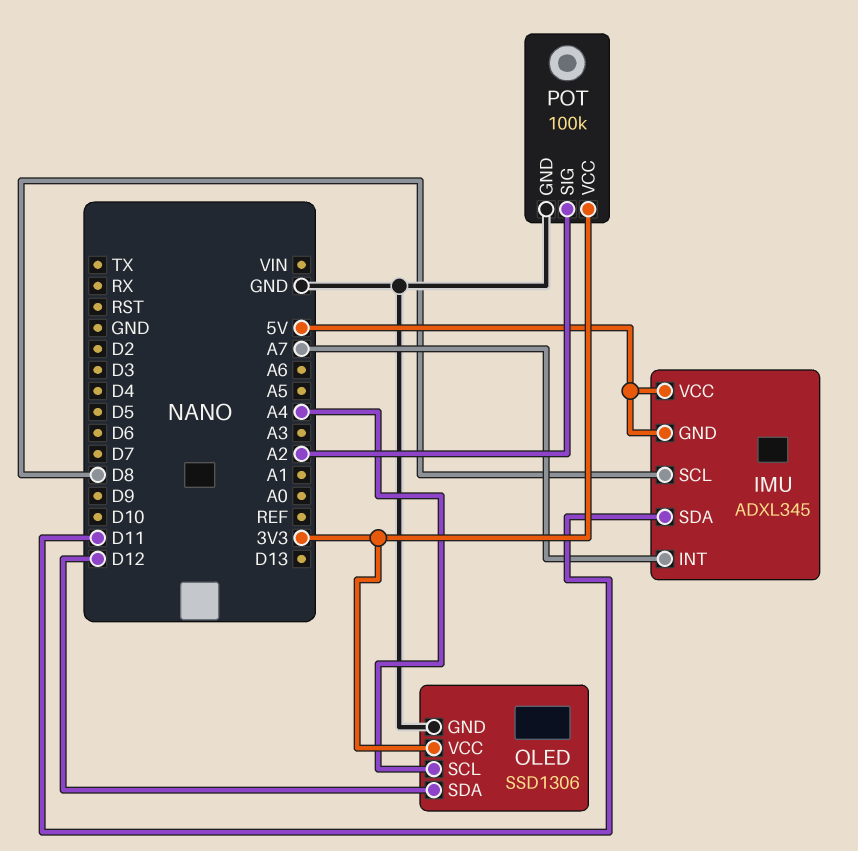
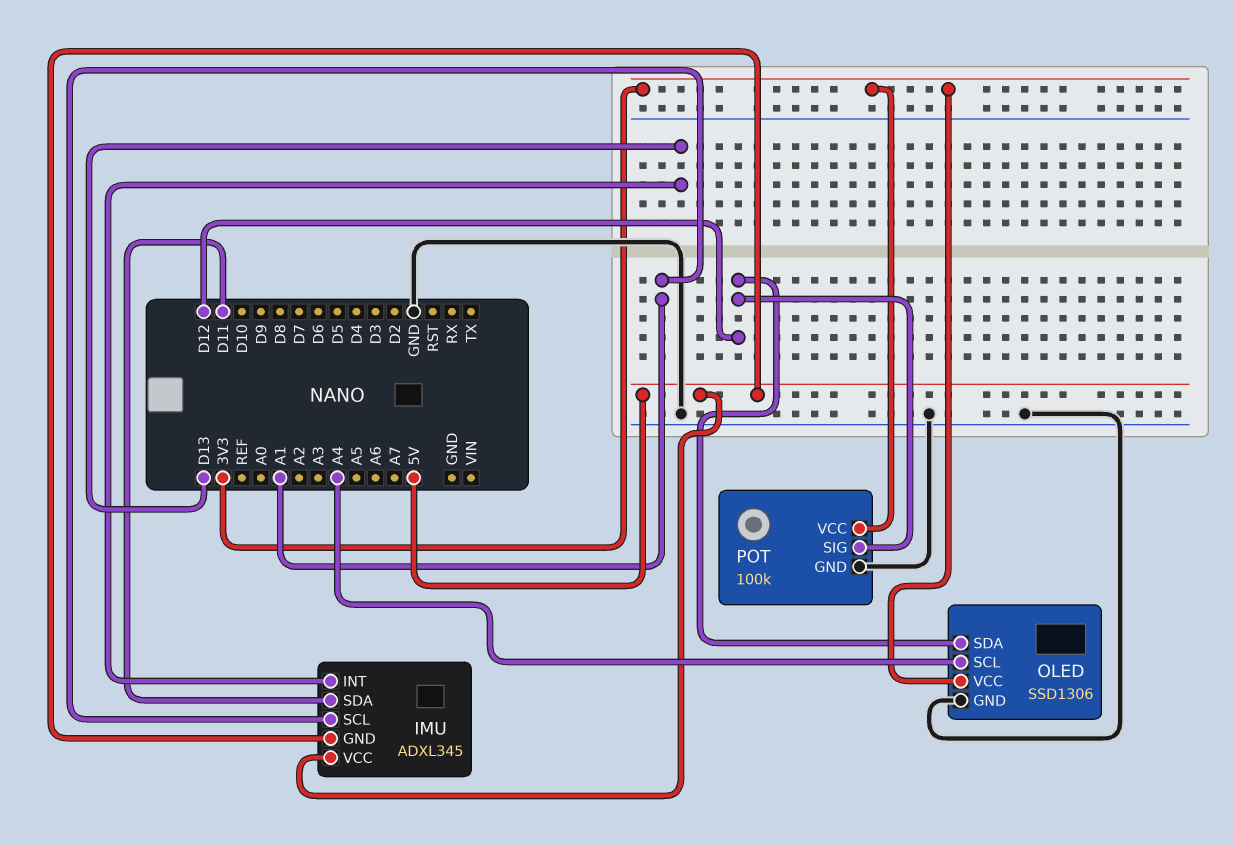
IMU pin INT: A7 -> D13
IMU pin SCL: D8 -> A1
POT pin SIG: A2 -> D12

